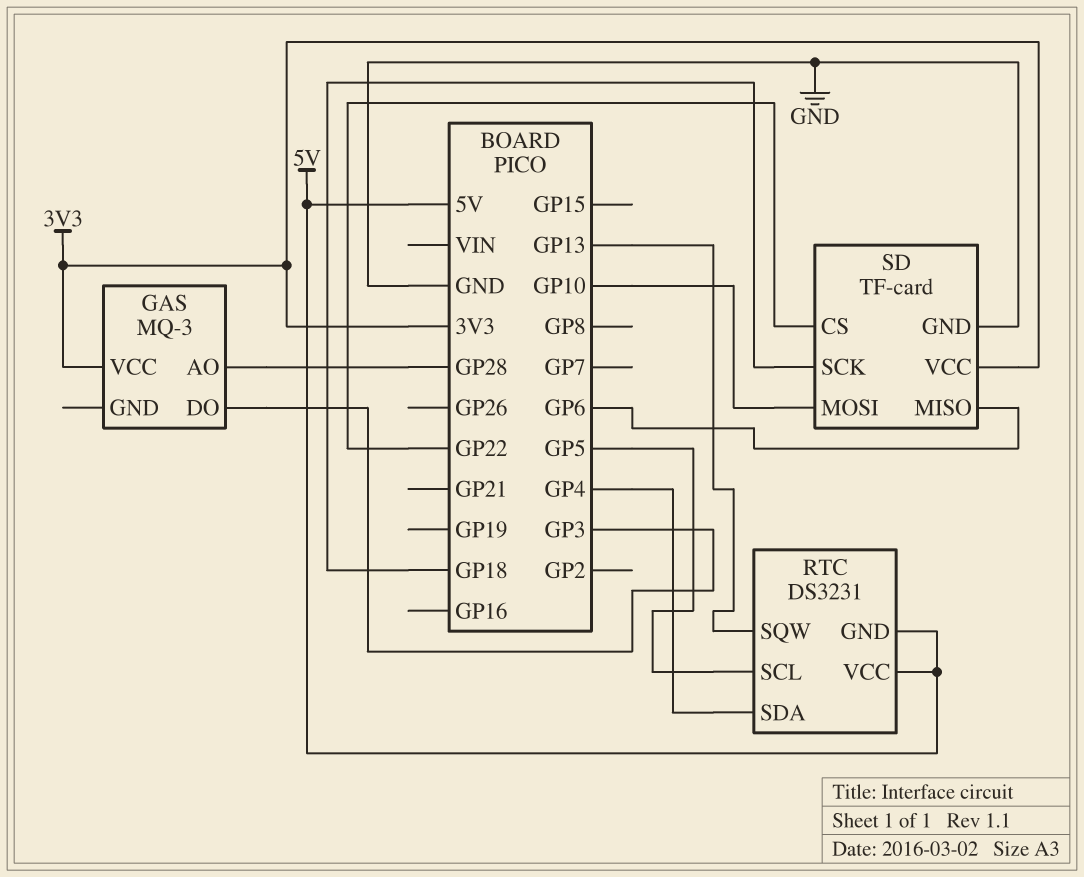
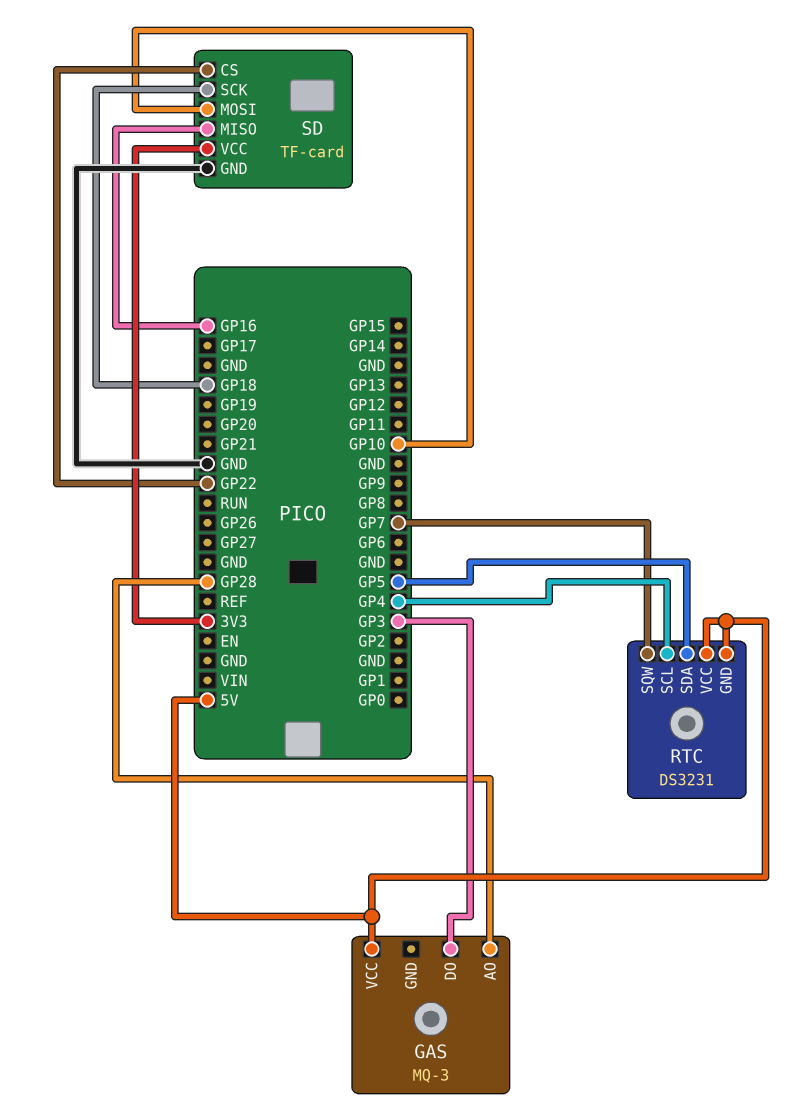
GAS pin VCC: 3V3 -> 5V
RTC pin SCL: GP5 -> GP4
RTC pin SDA: GP4 -> GP5
RTC pin SQW: GP13 -> GP7
SD pin MISO: GP6 -> GP16

